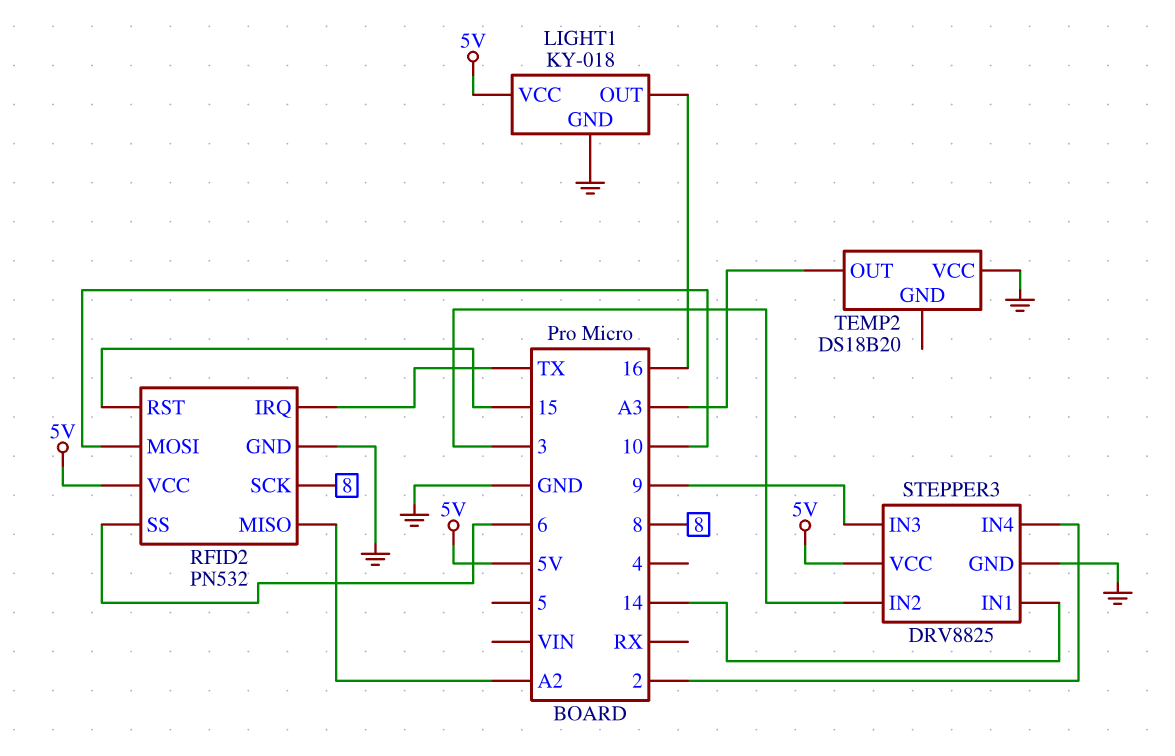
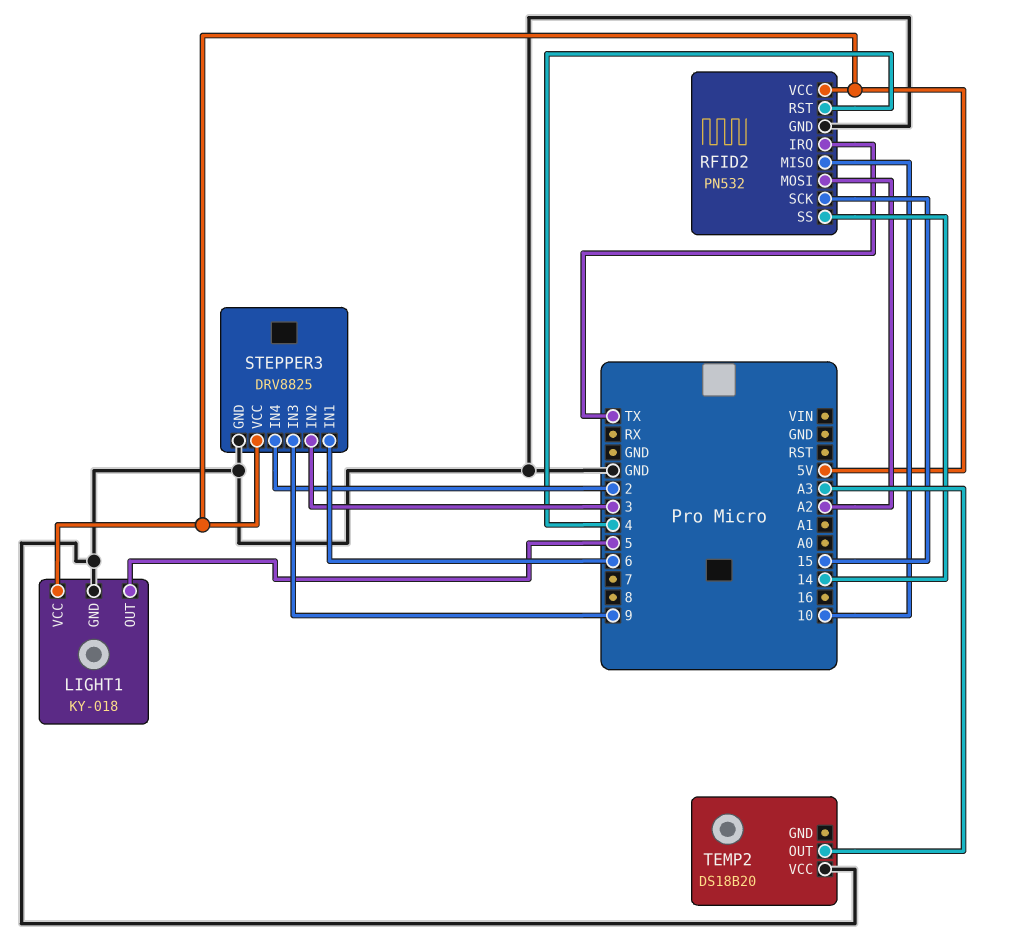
LIGHT1 pin OUT: 16 -> 5
RFID2 pin MISO: A2 -> 10
RFID2 pin MOSI: 10 -> A2
RFID2 pin RST: 15 -> 4
RFID2 pin SCK: 8 -> 15
RFID2 pin SS: 6 -> 14
STEPPER3 pin IN1: 14 -> 6

